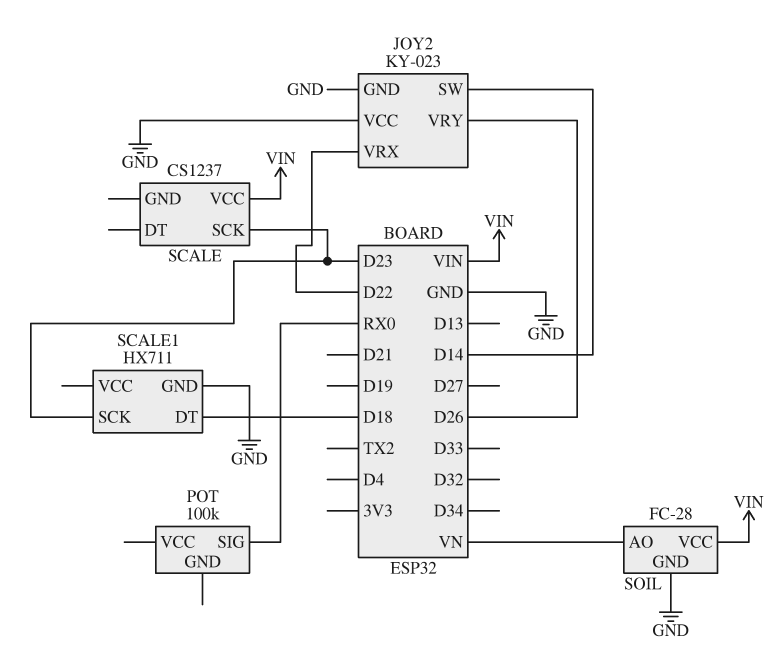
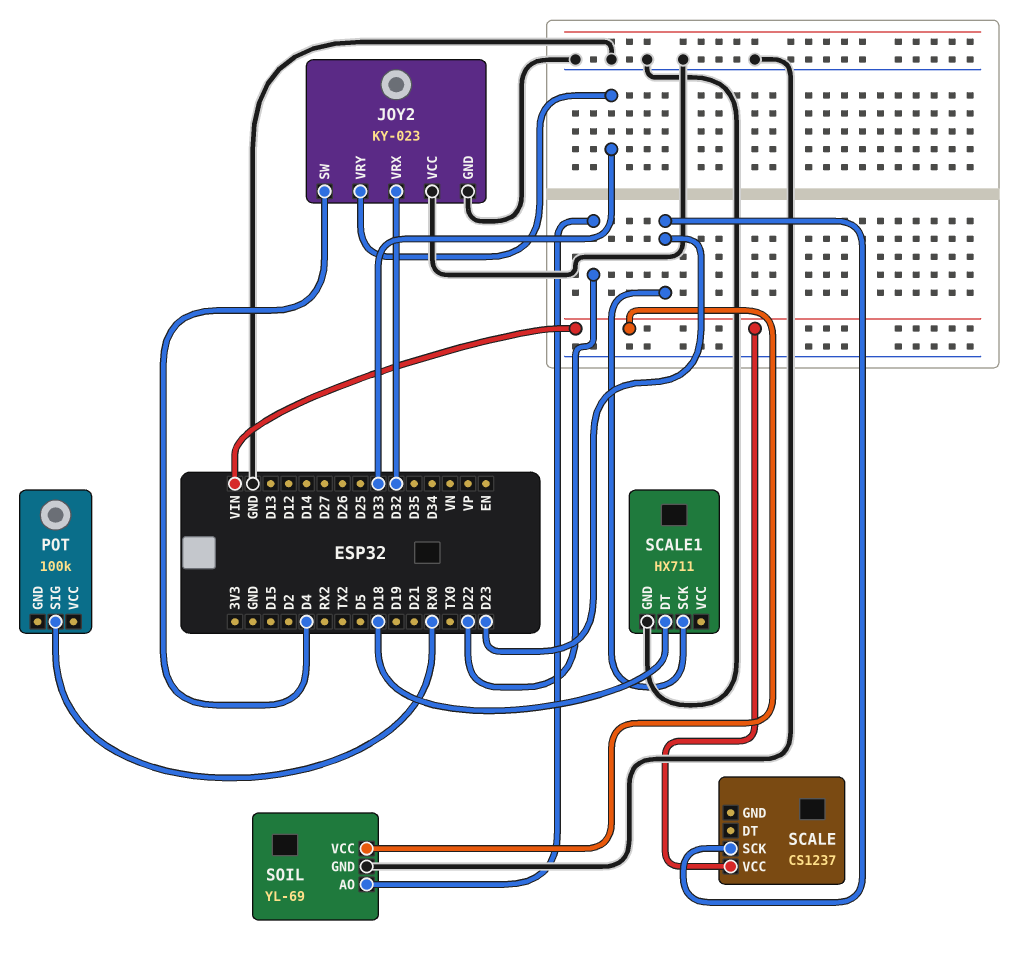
JOY2 pin SW: D14 -> D4
JOY2 pin VRX: D22 -> D32
JOY2 pin VRY: D26 -> D33
SOIL: FC-28 -> YL-69
SOIL pin AO: VN -> D22

